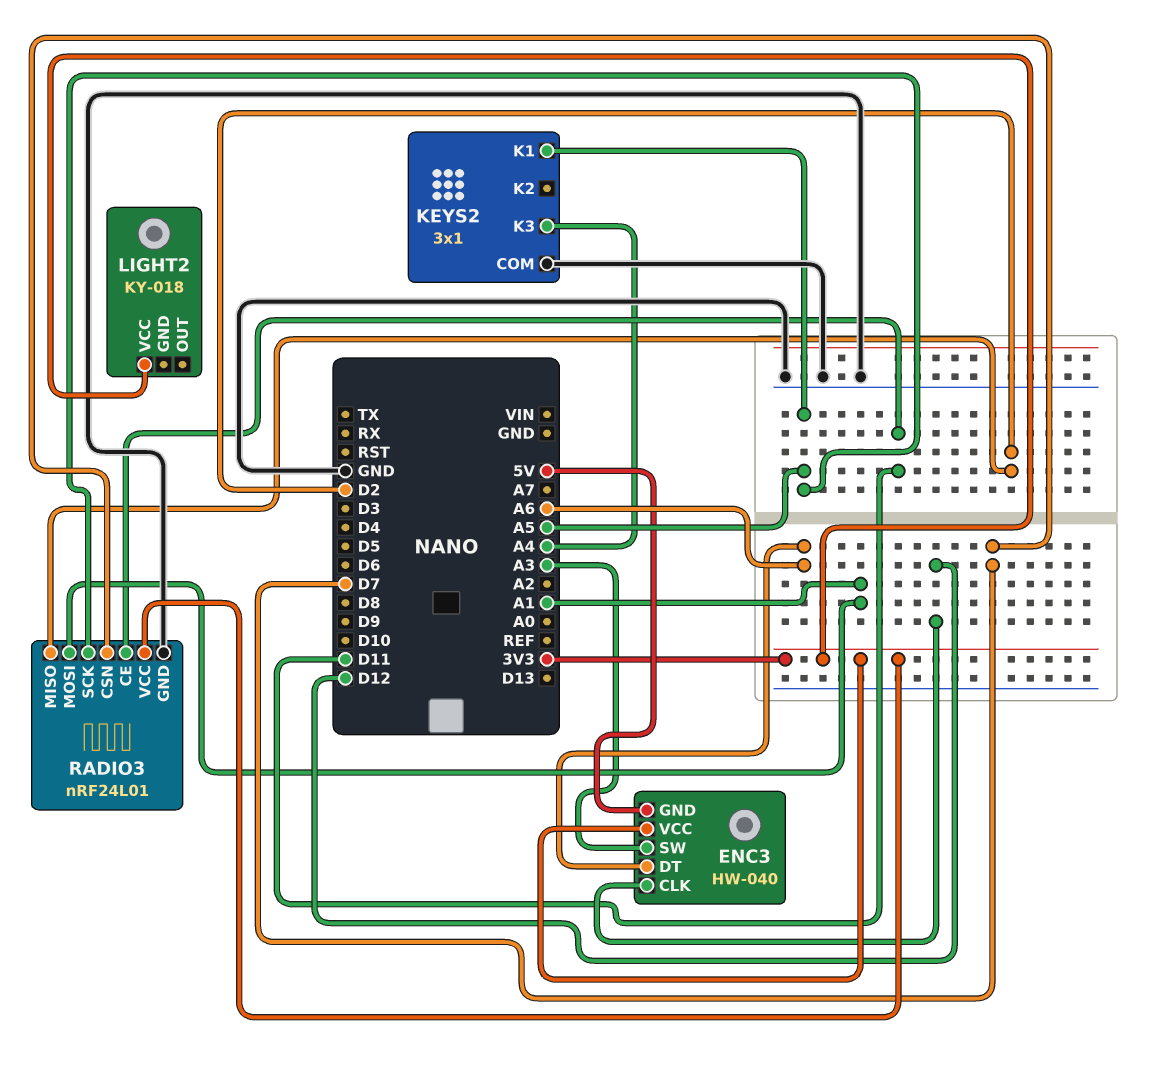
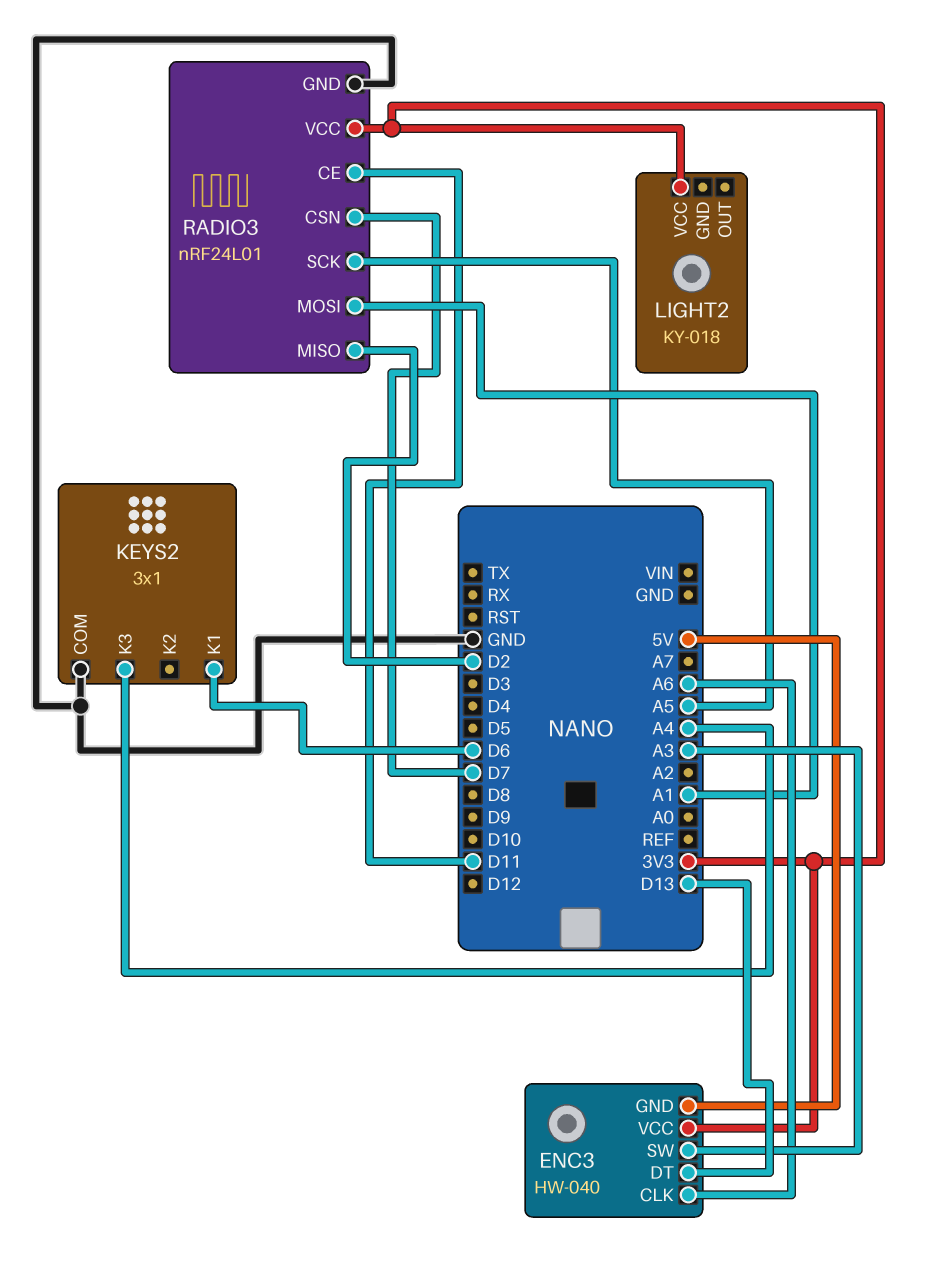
ENC3 pin CLK: D12 -> A6
ENC3 pin DT: A6 -> D13
KEYS2 pin K1: A5 -> D6

